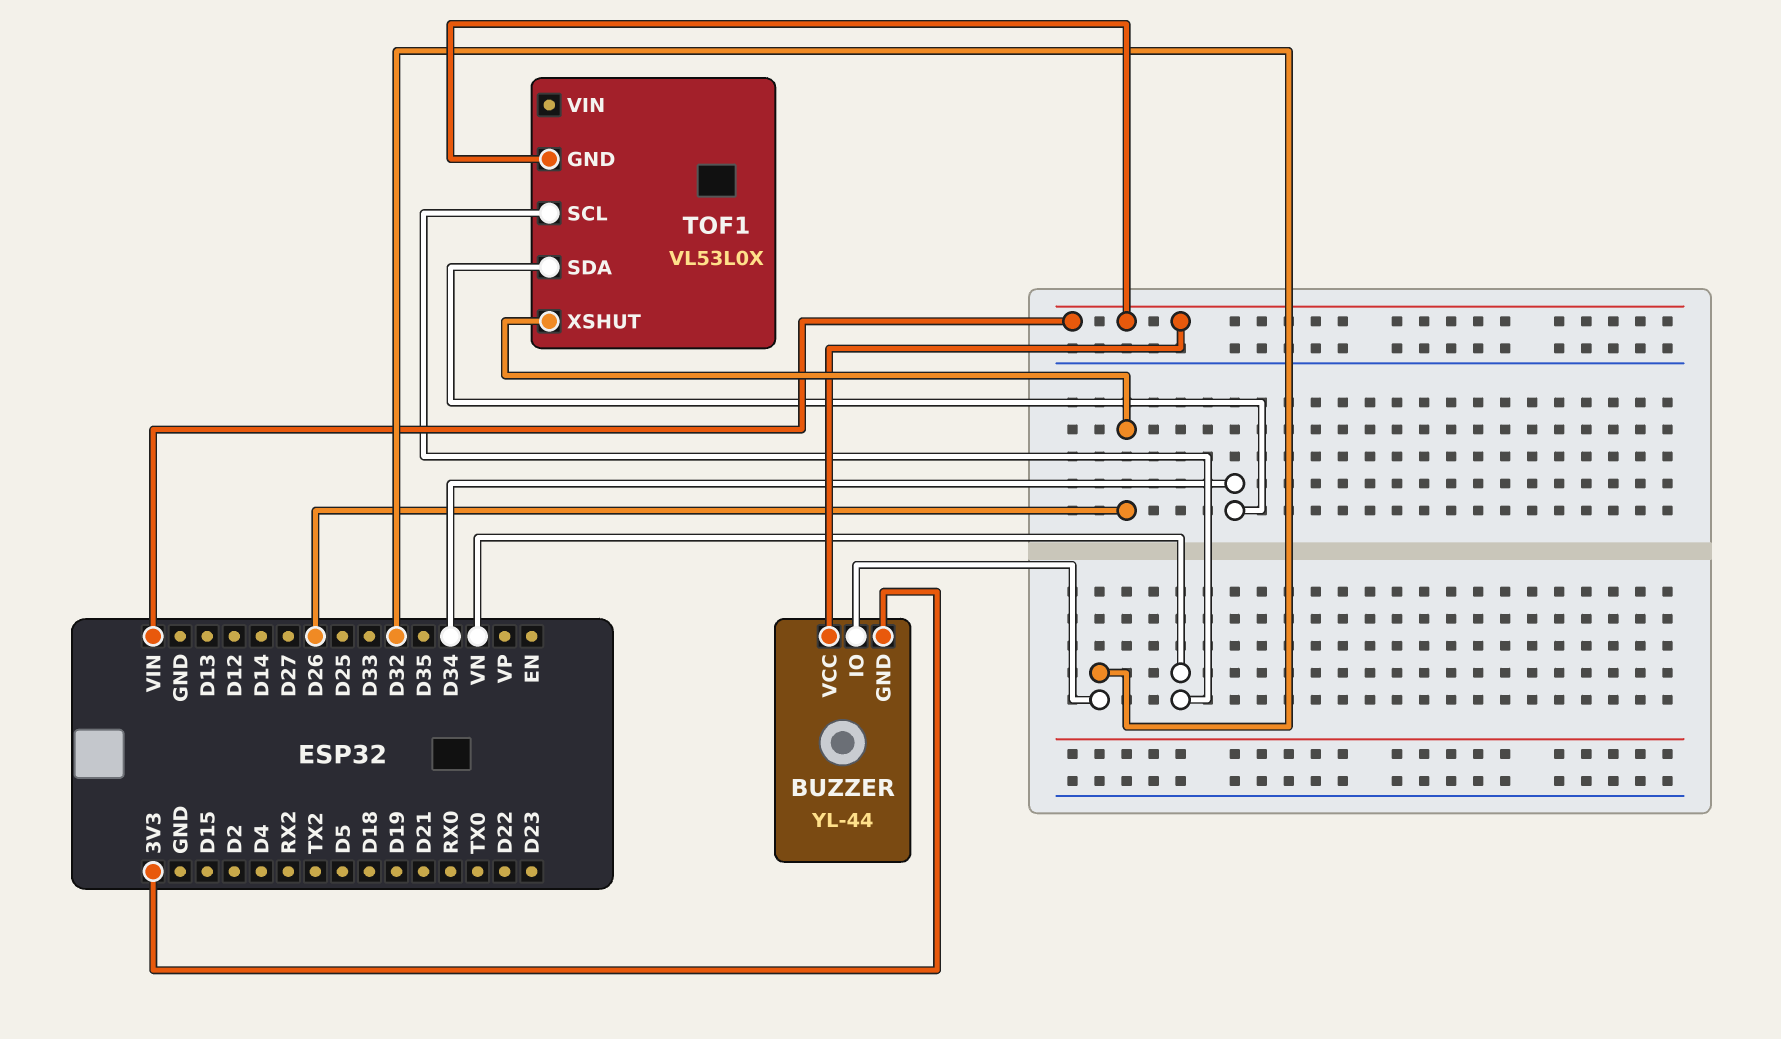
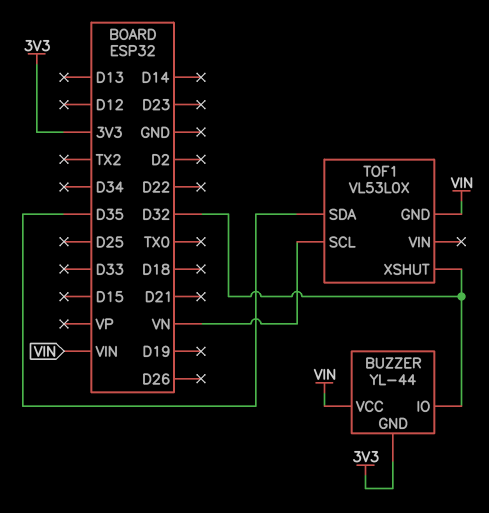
TOF1 pin SDA: D34 -> D35
TOF1 pin XSHUT: D26 -> D32

